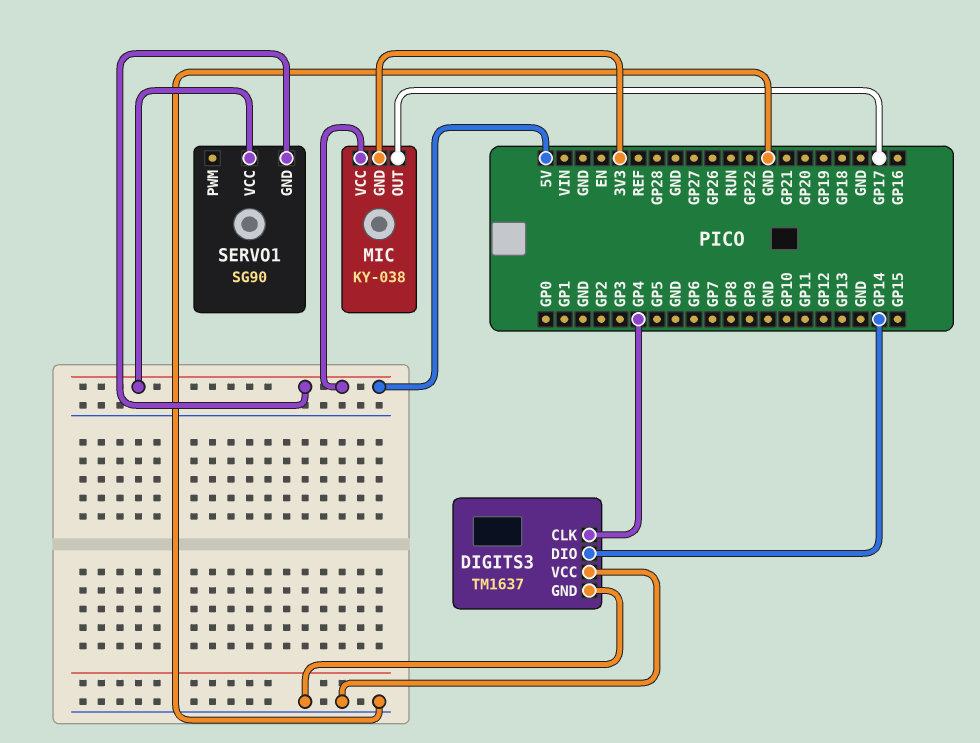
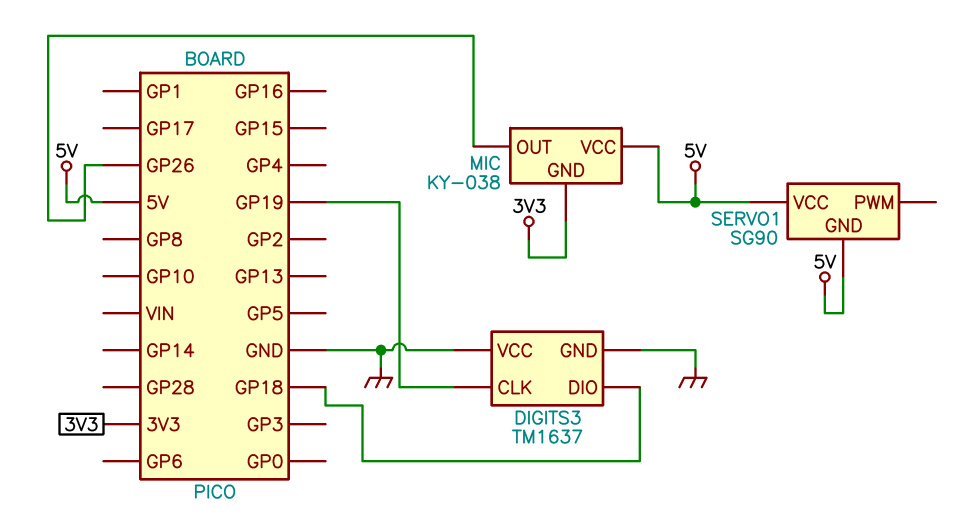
DIGITS3 pin CLK: GP4 -> GP19
DIGITS3 pin DIO: GP14 -> GP18
MIC pin OUT: GP17 -> GP26

